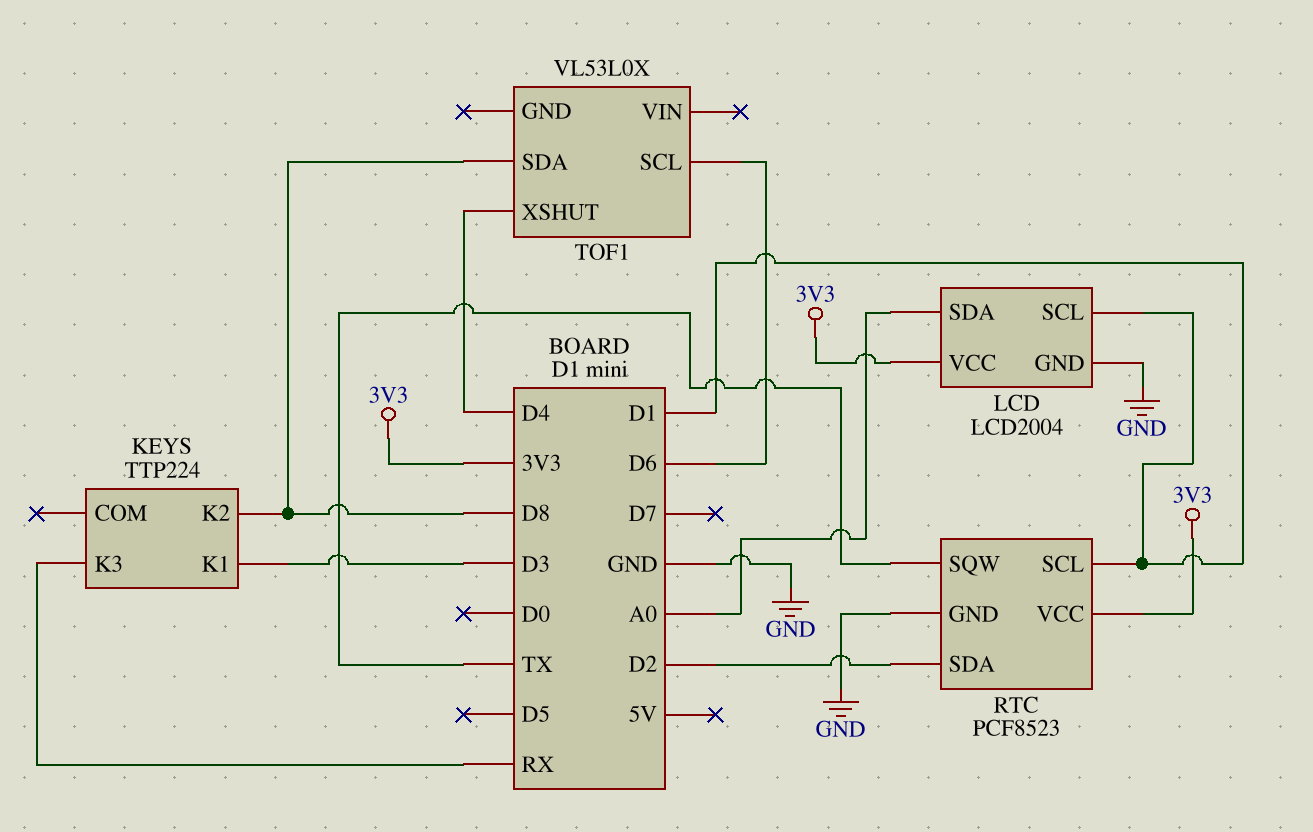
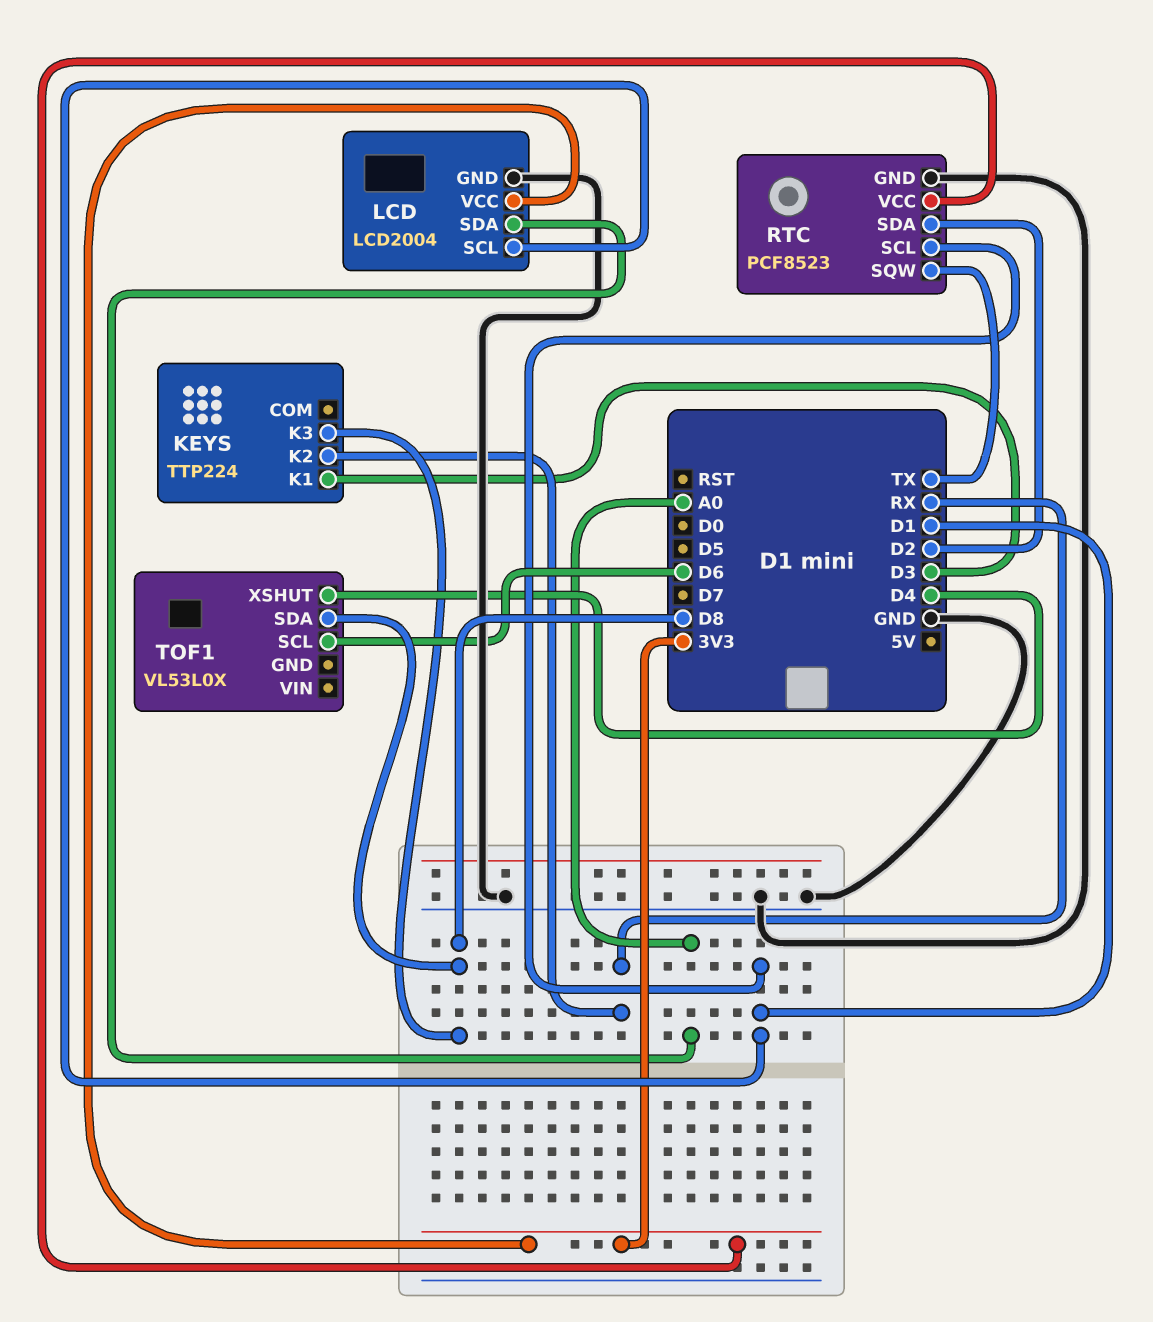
KEYS pin K2: D8 -> RX
KEYS pin K3: RX -> D8

